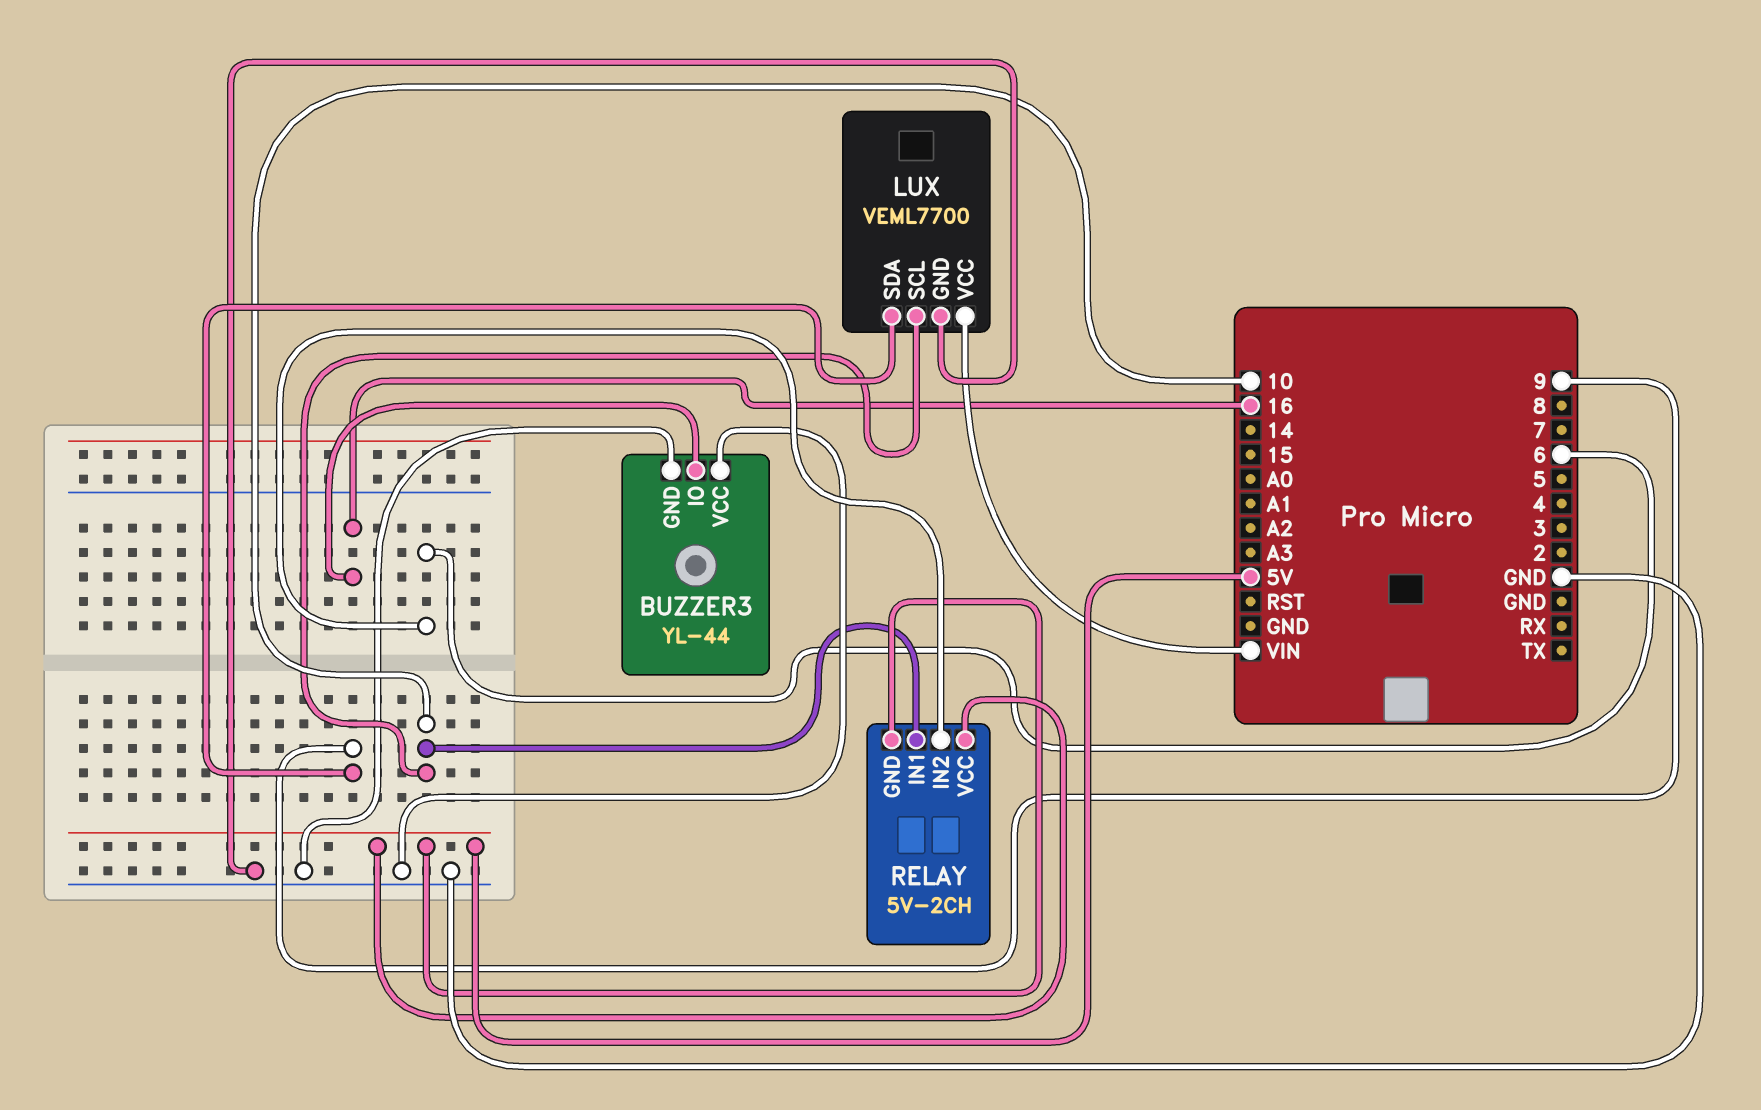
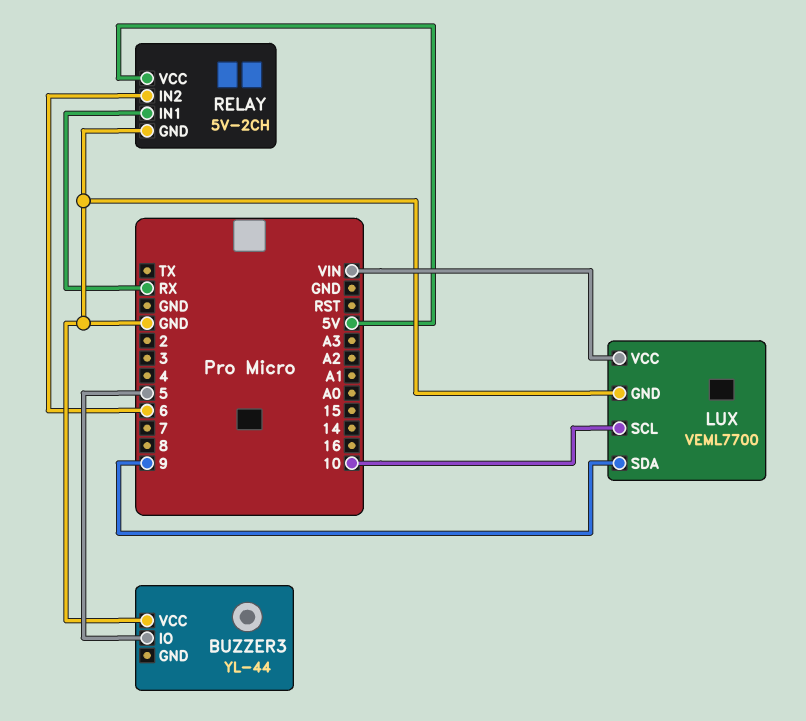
BUZZER3 pin GND: GND -> none
BUZZER3 pin IO: 16 -> 5
RELAY pin GND: 5V -> GND
RELAY pin IN1: 10 -> RX

